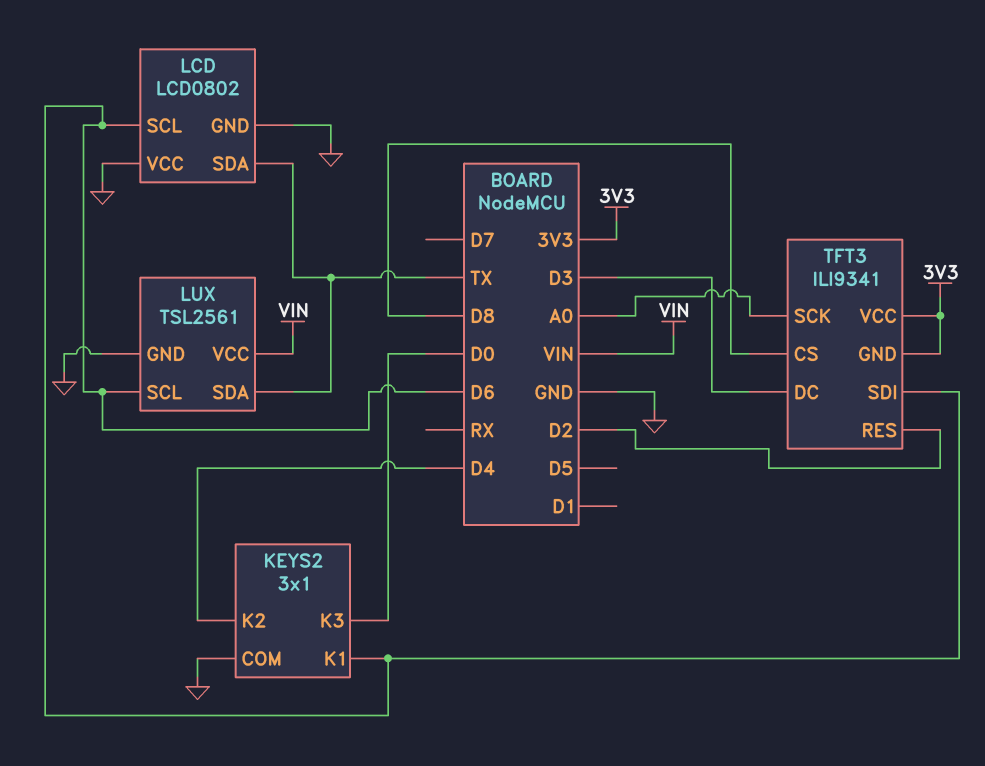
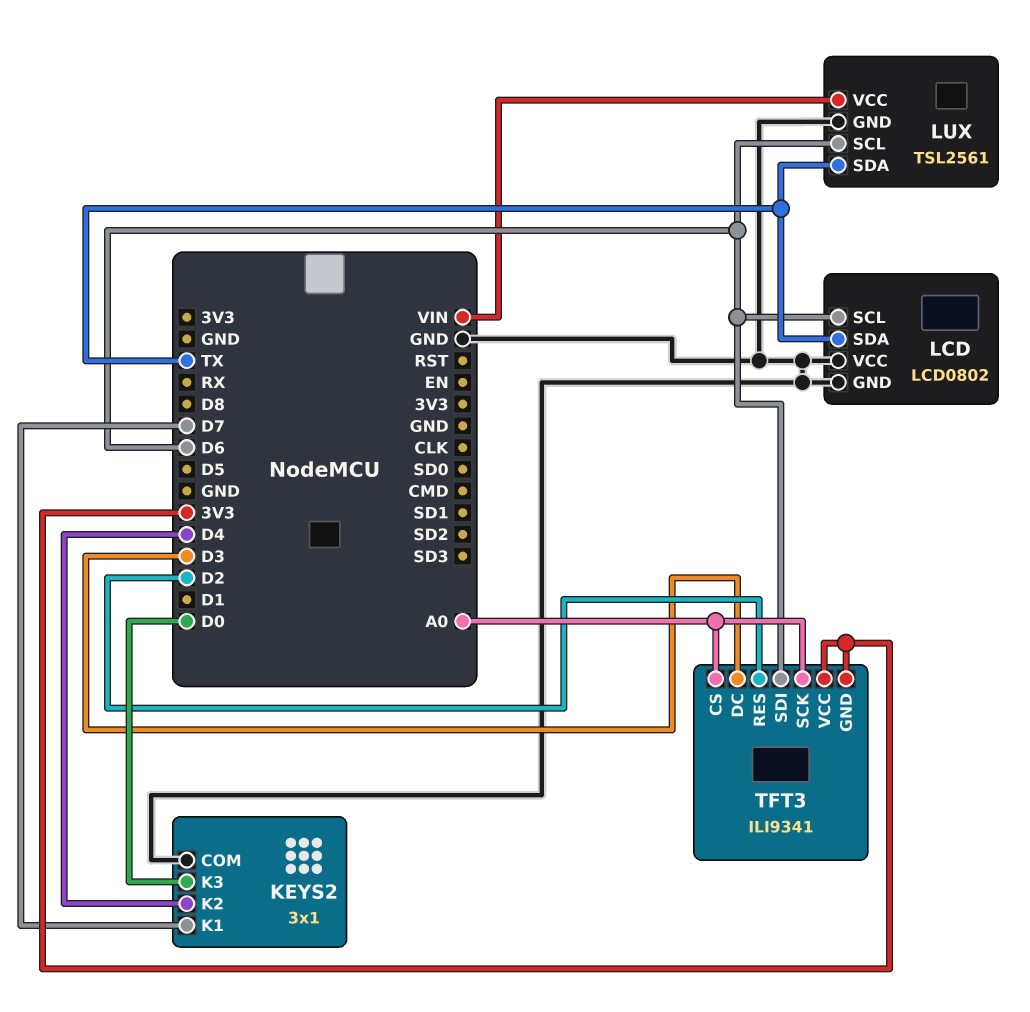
KEYS2 pin K1: D6 -> D7
TFT3 pin CS: D8 -> A0

